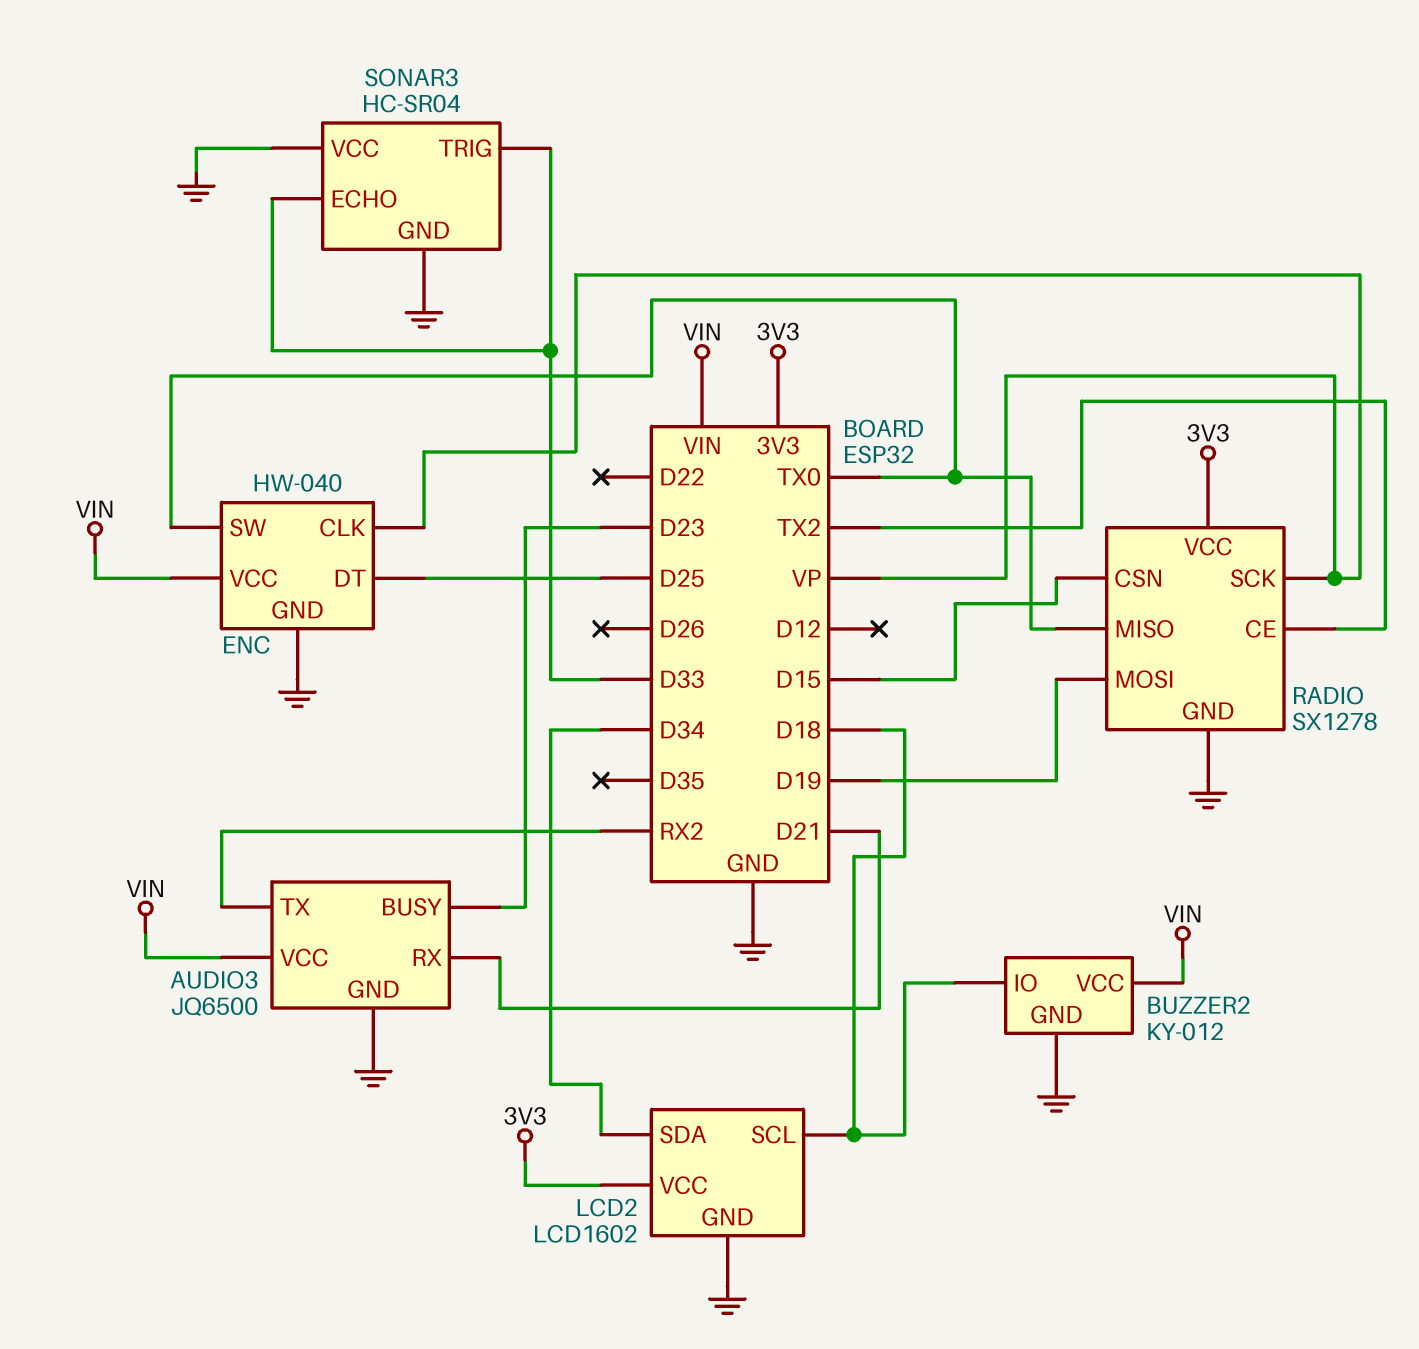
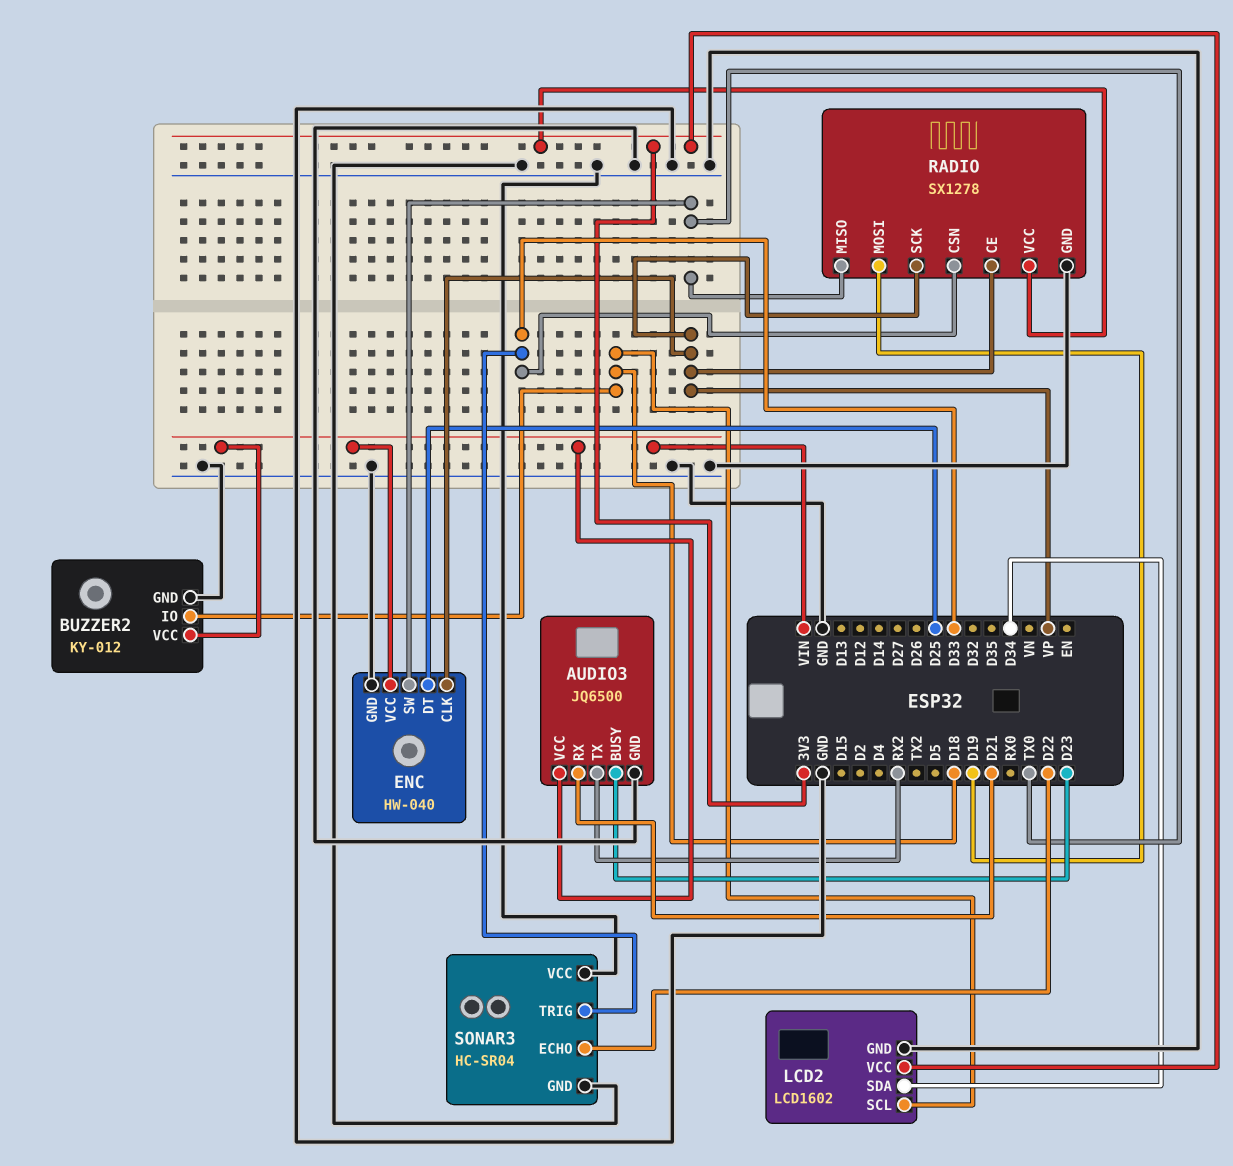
RADIO pin CE: TX2 -> VP
RADIO pin CSN: D15 -> D33
SONAR3 pin ECHO: D33 -> D22

